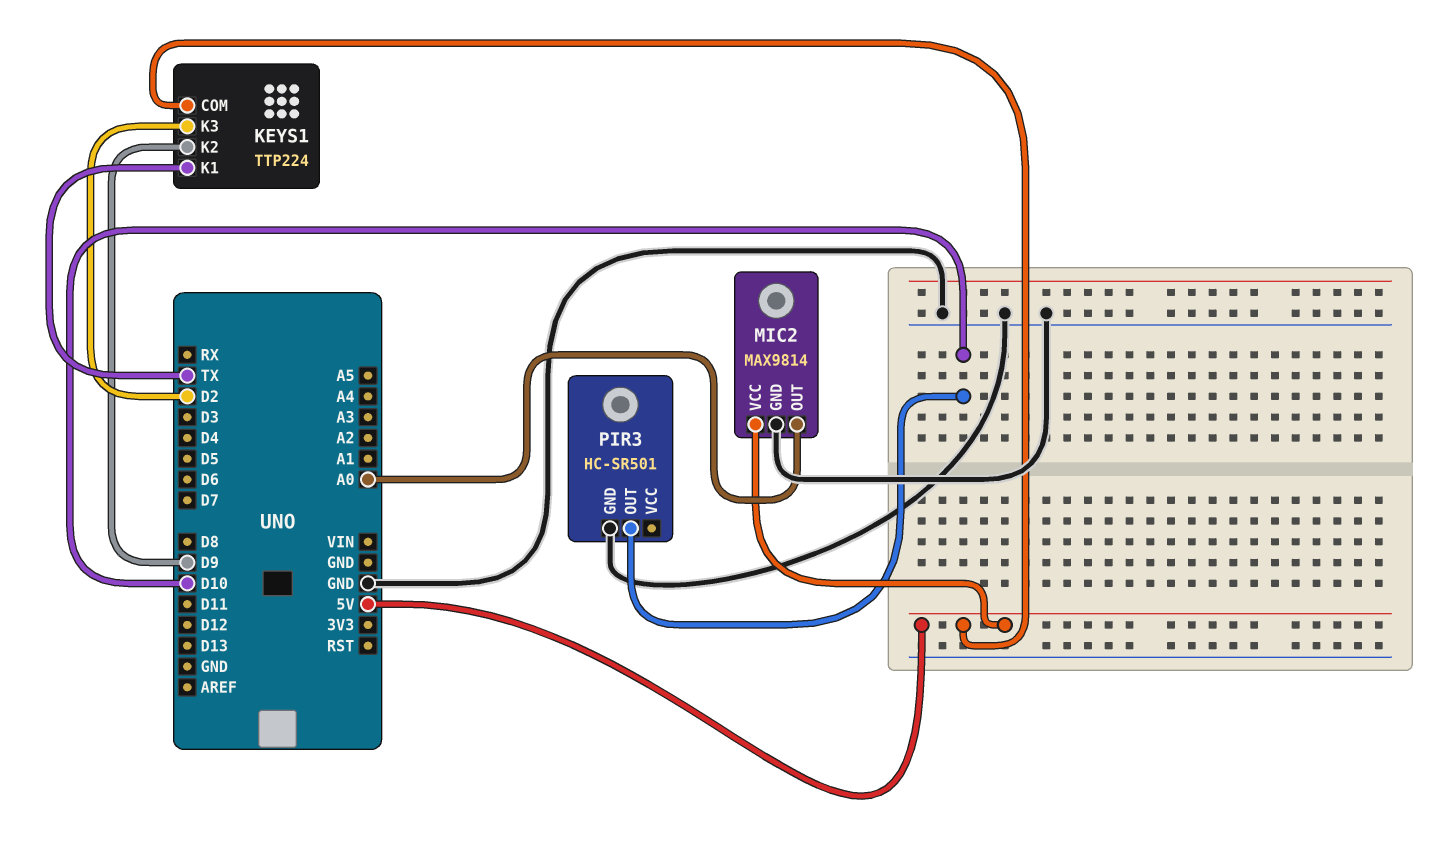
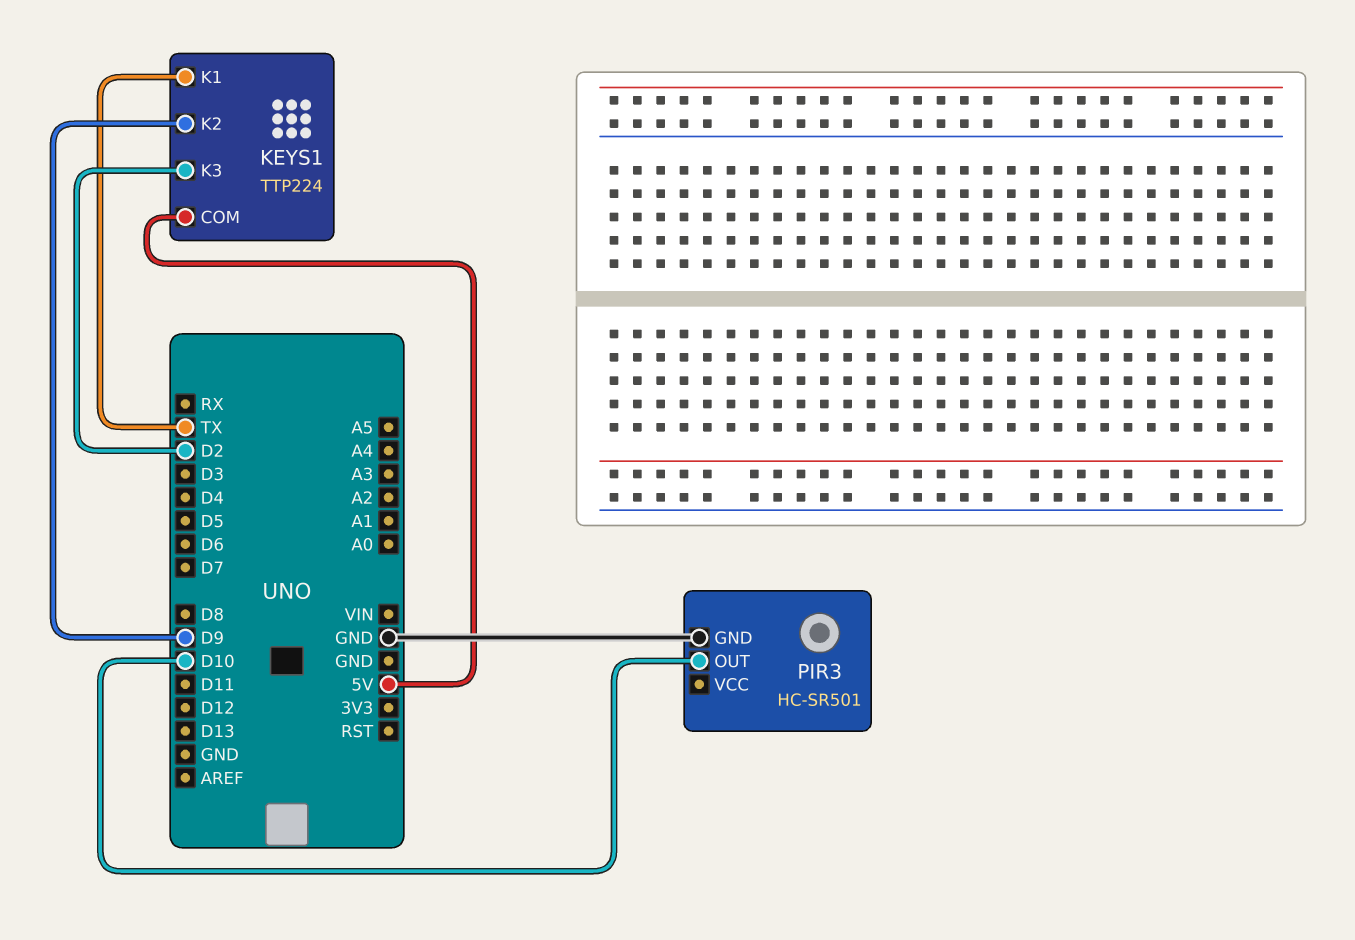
MIC2: MAX9814 -> none
MIC2 pin GND: GND -> none
MIC2 pin OUT: A0 -> none
MIC2 pin VCC: 5V -> none

